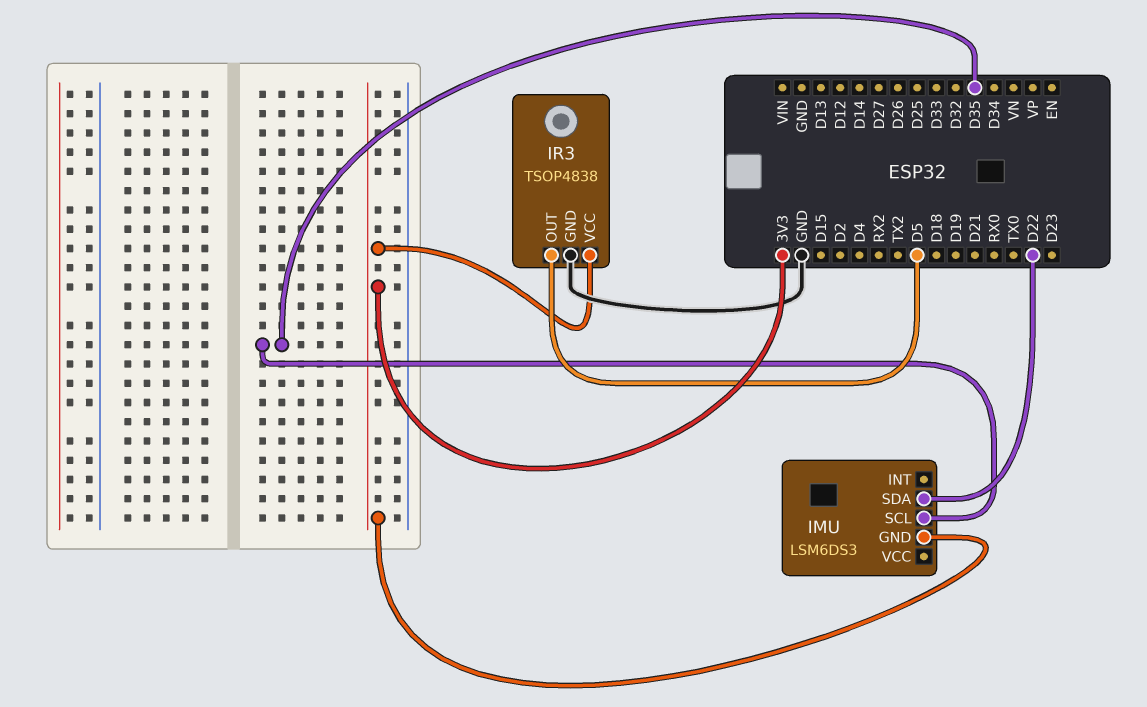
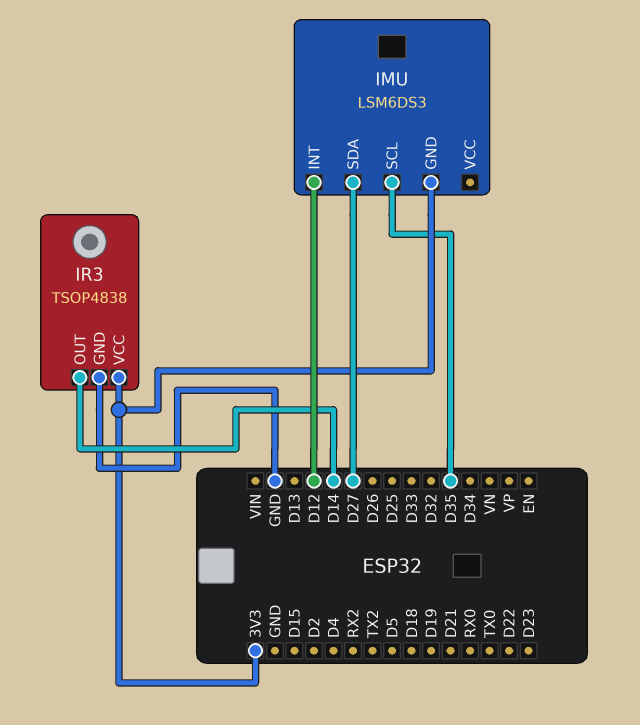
IMU pin INT: none -> D12
IMU pin SDA: D22 -> D27
IR3 pin OUT: D5 -> D14

